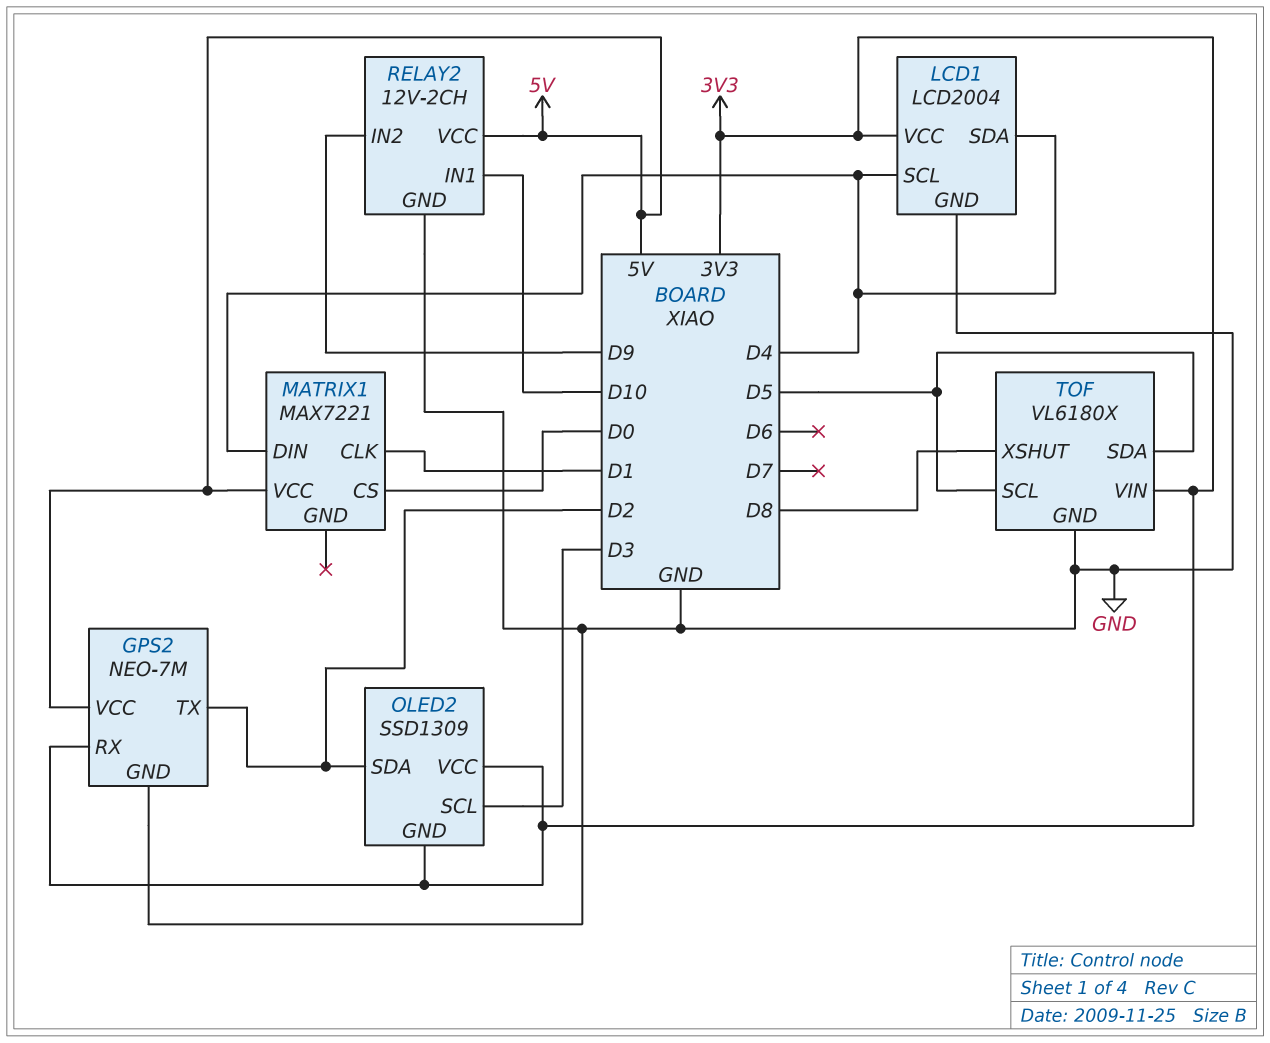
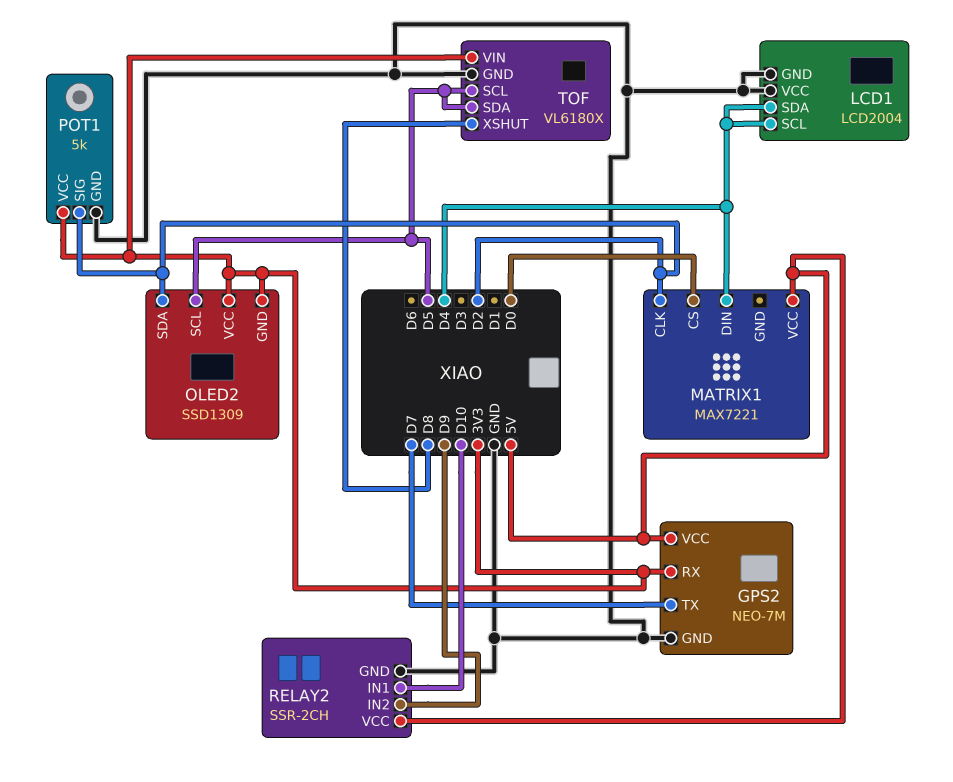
GPS2 pin TX: D2 -> D7
LCD1 pin VCC: 3V3 -> GND
MATRIX1 pin CLK: D1 -> D2
OLED2 pin SCL: D3 -> D5
POT1: none -> 5k
POT1 pin GND: none -> GND
POT1 pin SIG: none -> D2
POT1 pin VCC: none -> 3V3
RELAY2: 12V-2CH -> SSR-2CH

